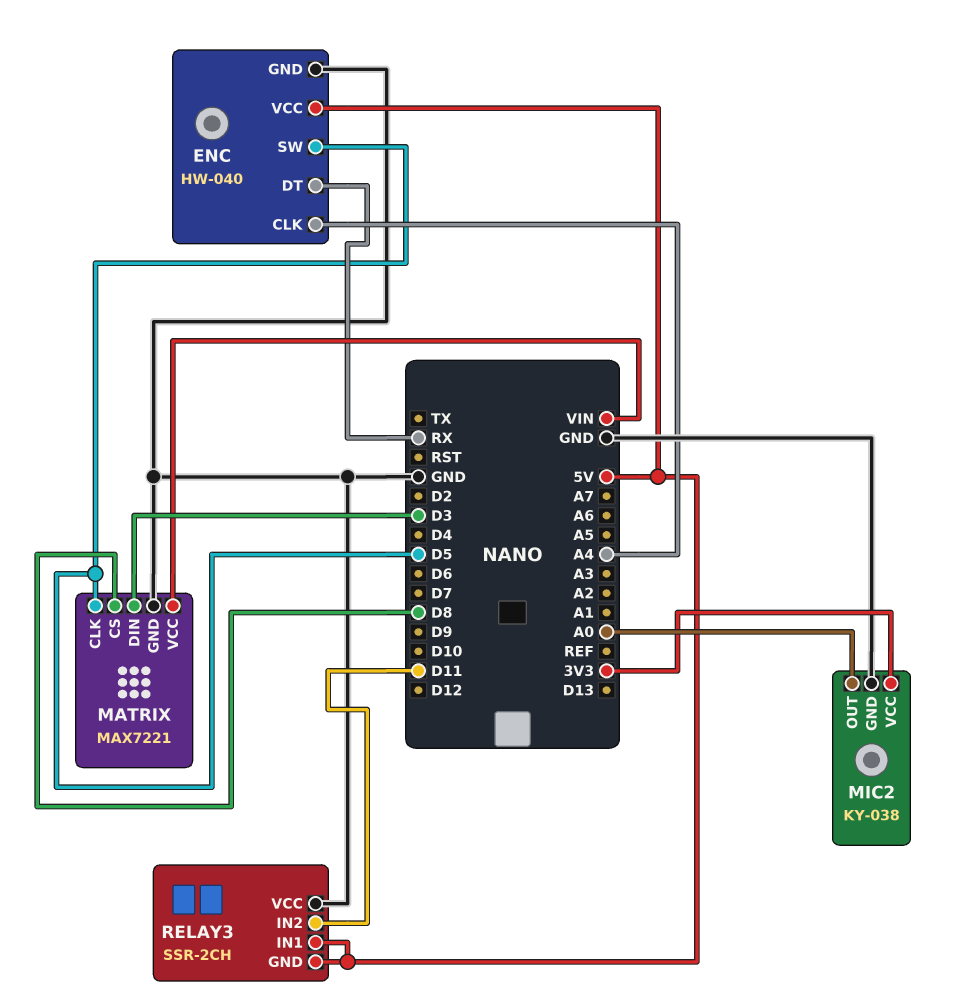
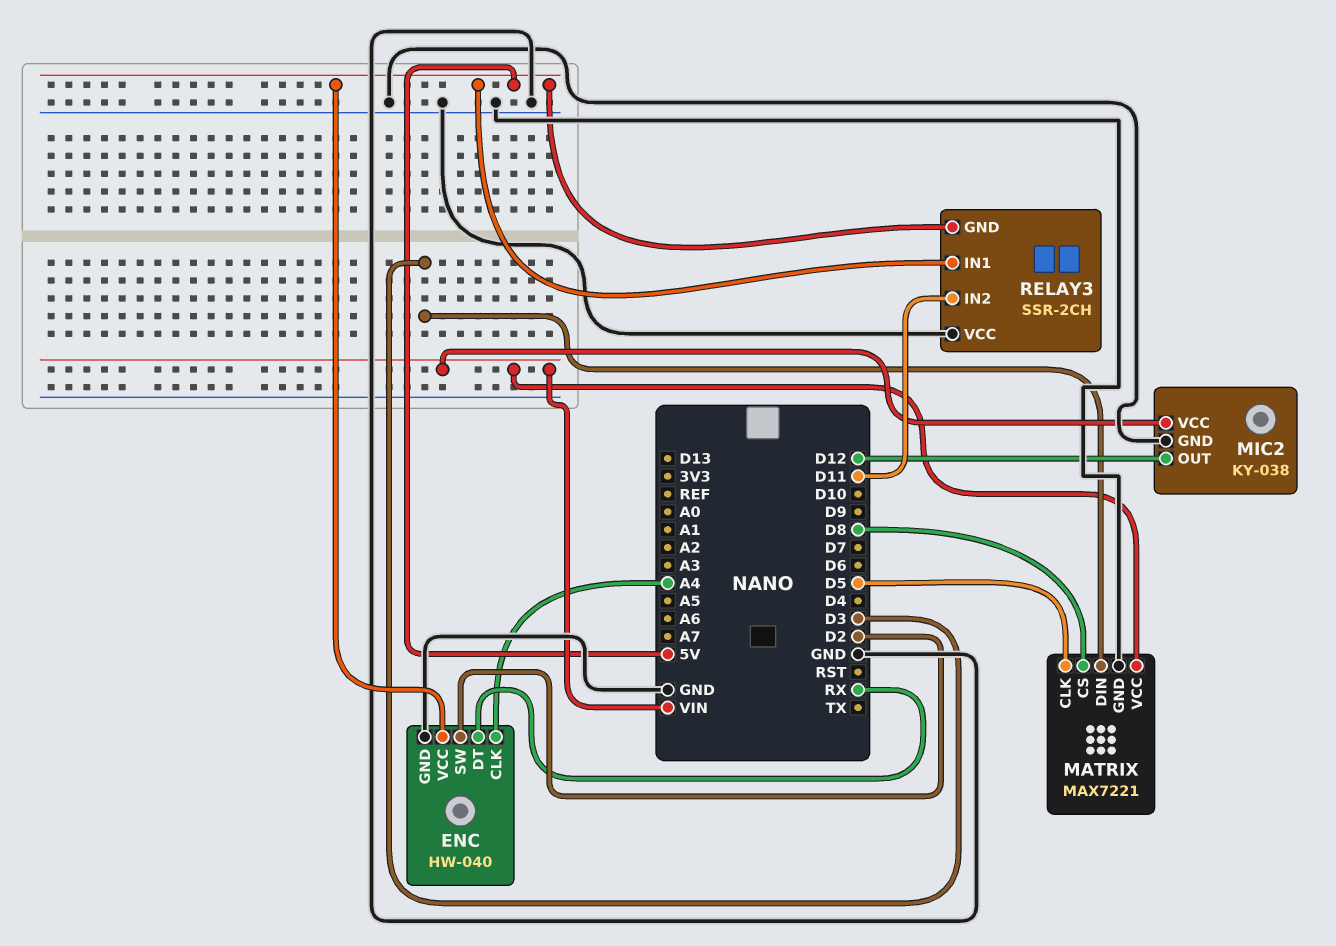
ENC pin SW: D5 -> D2
MIC2 pin OUT: A0 -> D12
MIC2 pin VCC: 3V3 -> VIN

